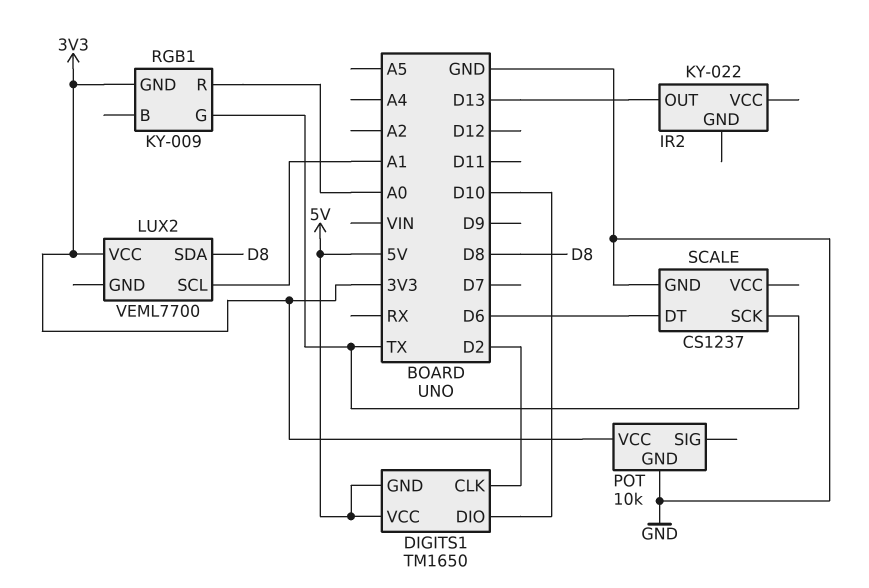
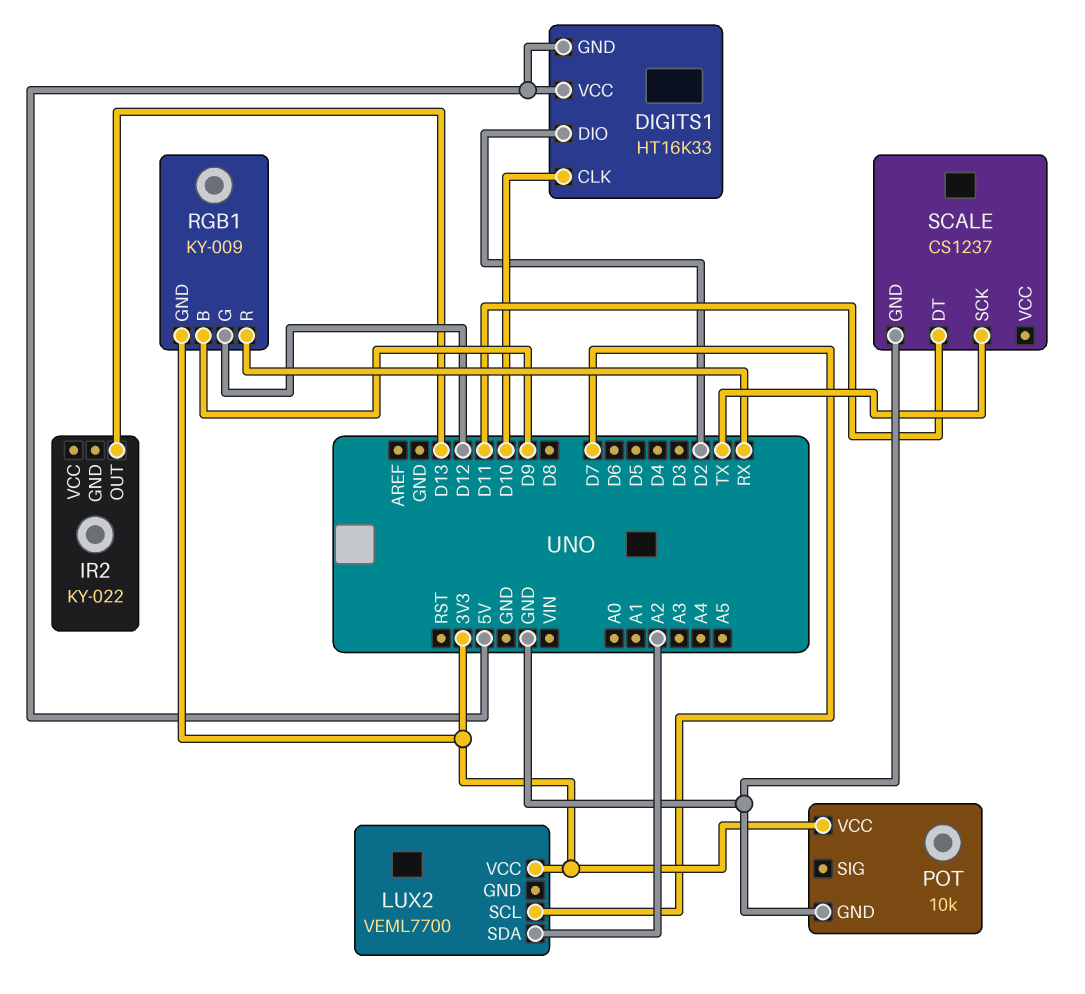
DIGITS1: TM1650 -> HT16K33
DIGITS1 pin CLK: D2 -> D10
DIGITS1 pin DIO: D10 -> D2
LUX2 pin SCL: A1 -> D7
LUX2 pin SDA: D8 -> A2
RGB1 pin B: none -> D9
RGB1 pin G: TX -> D12
RGB1 pin R: A0 -> RX
SCALE pin DT: D6 -> D11

